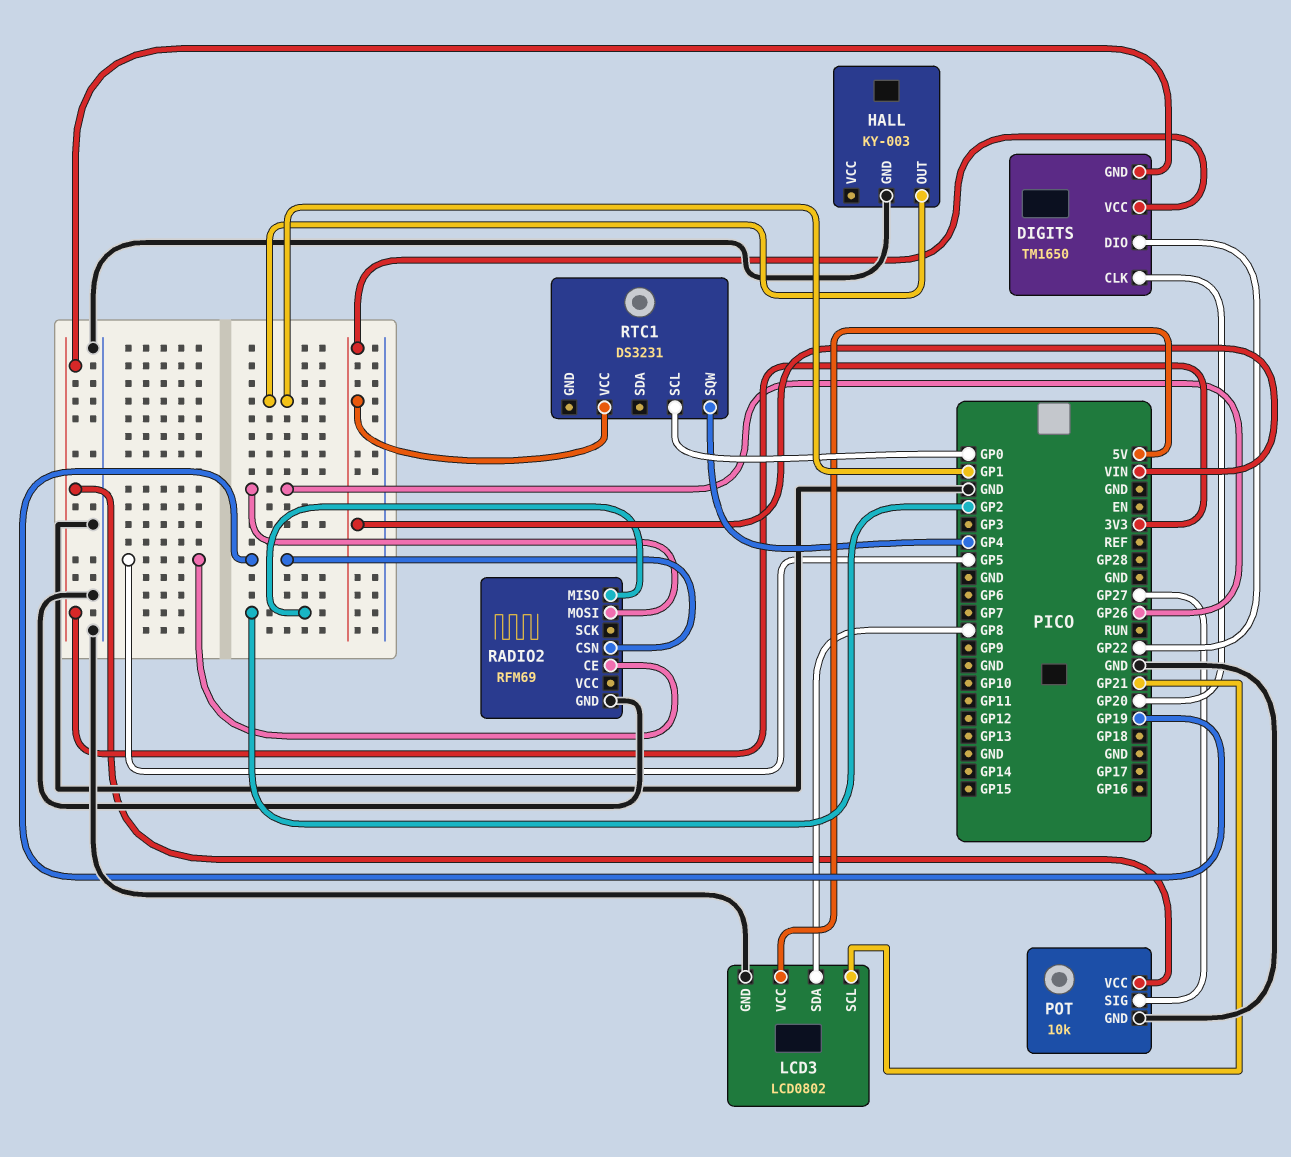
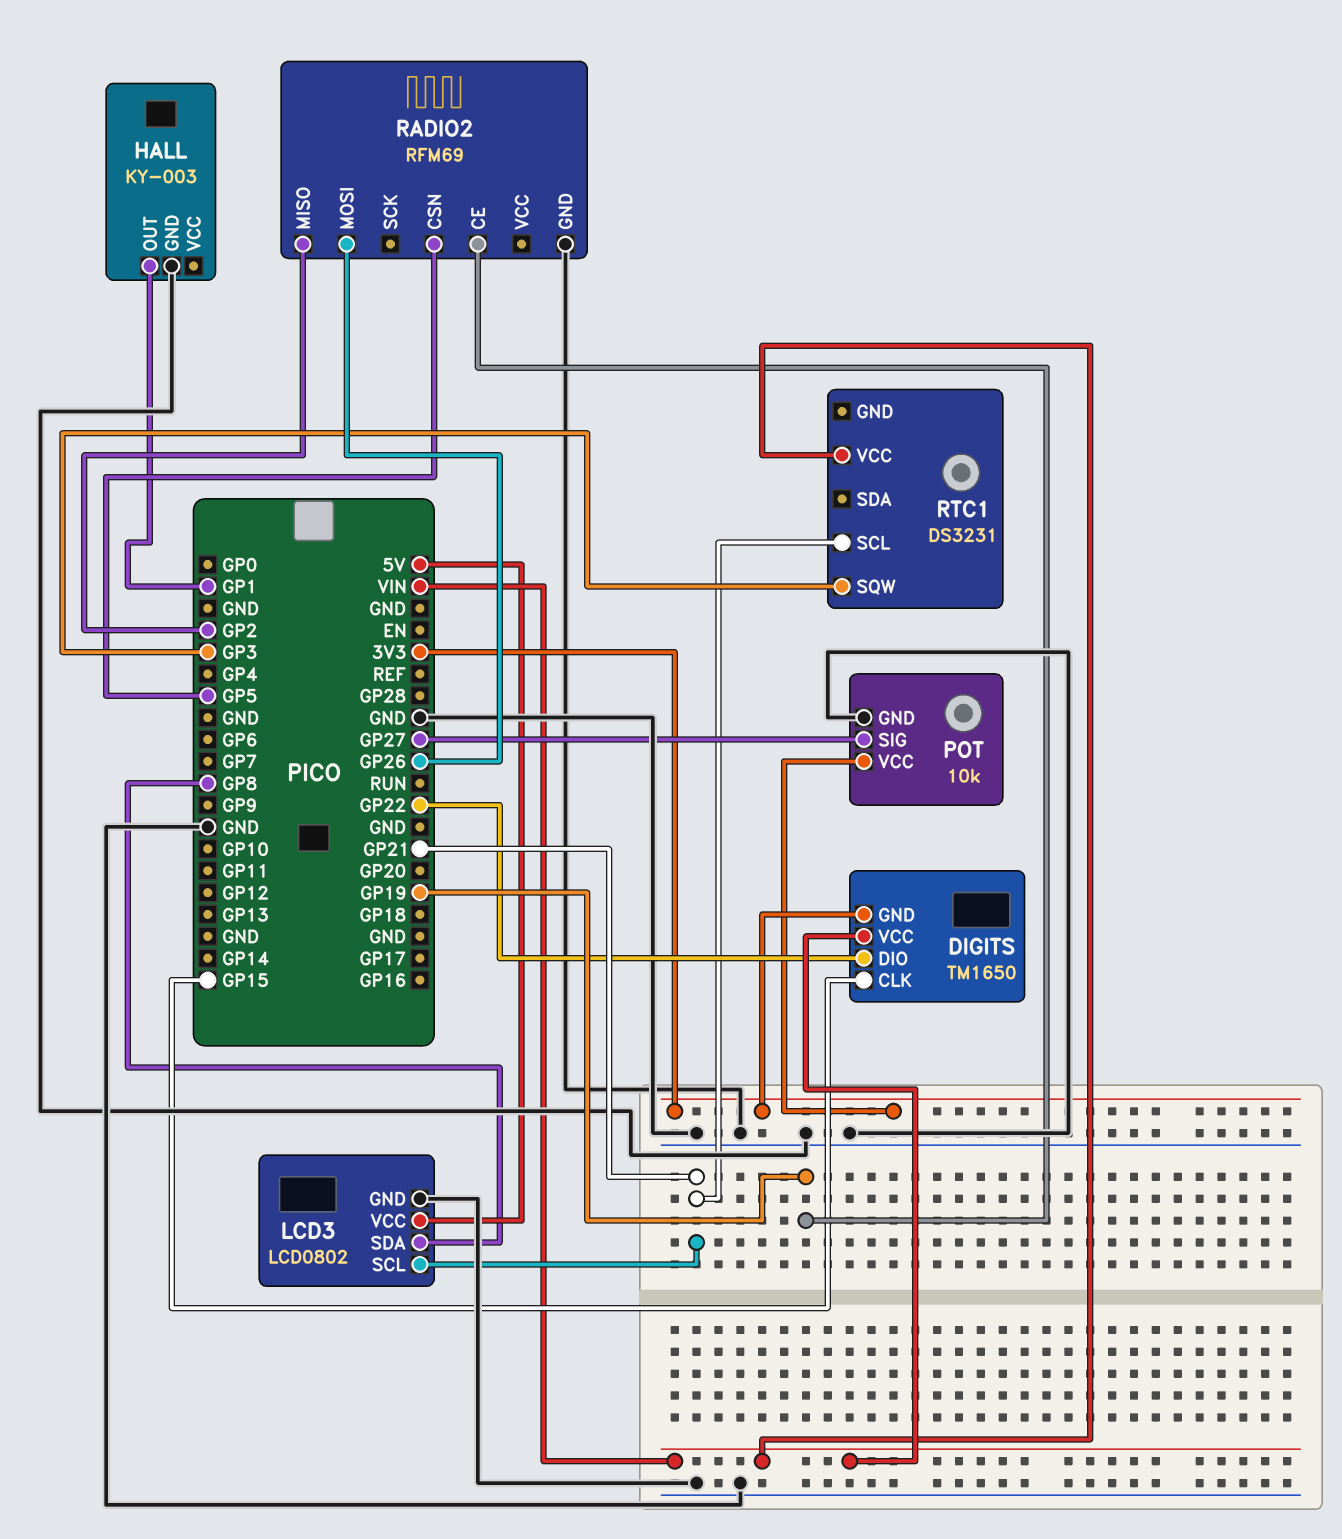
DIGITS pin CLK: GP20 -> GP15
RADIO2 pin CE: GP5 -> GP19
RADIO2 pin CSN: GP19 -> GP5
RTC1 pin SCL: GP0 -> GP21
RTC1 pin SQW: GP4 -> GP3

